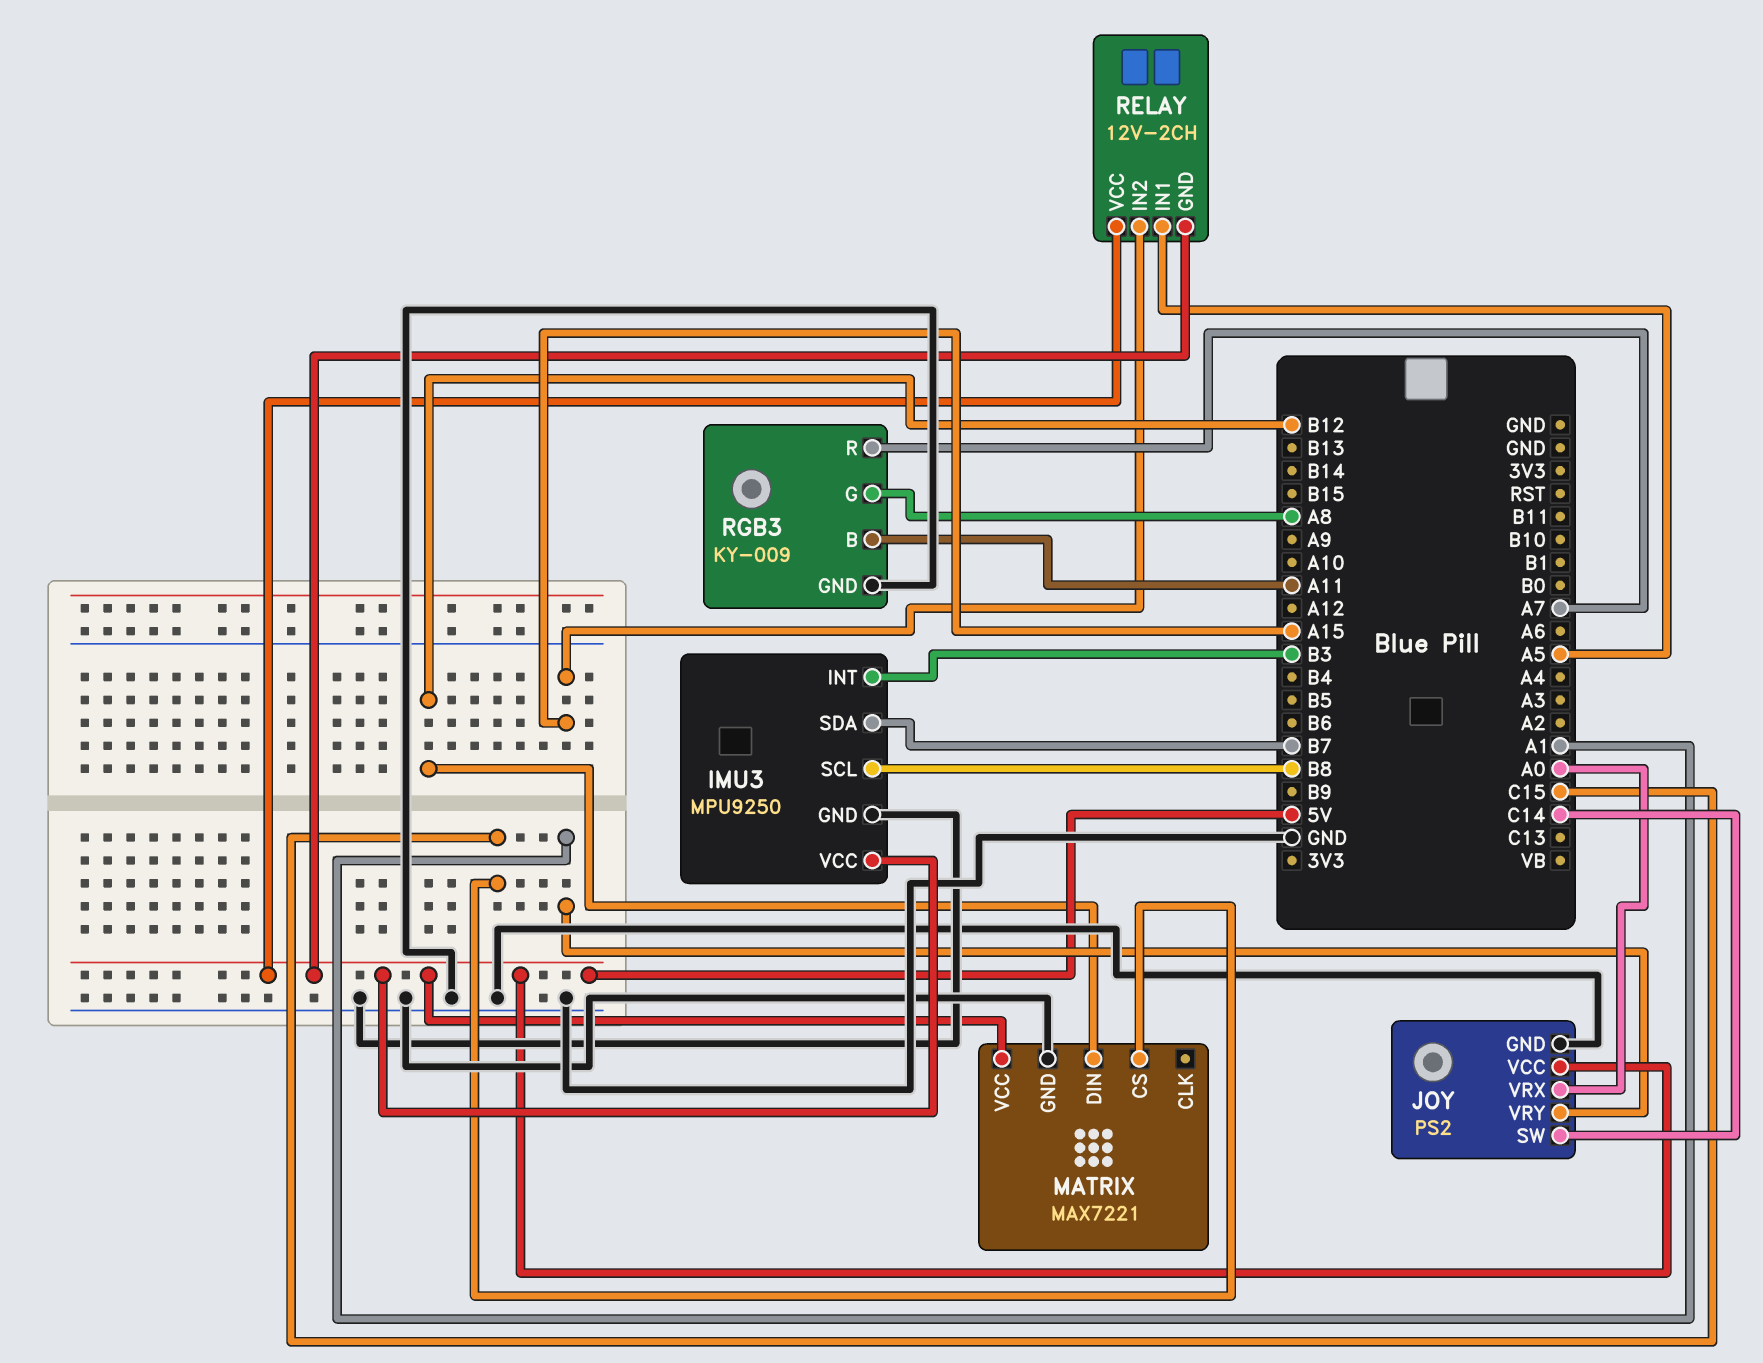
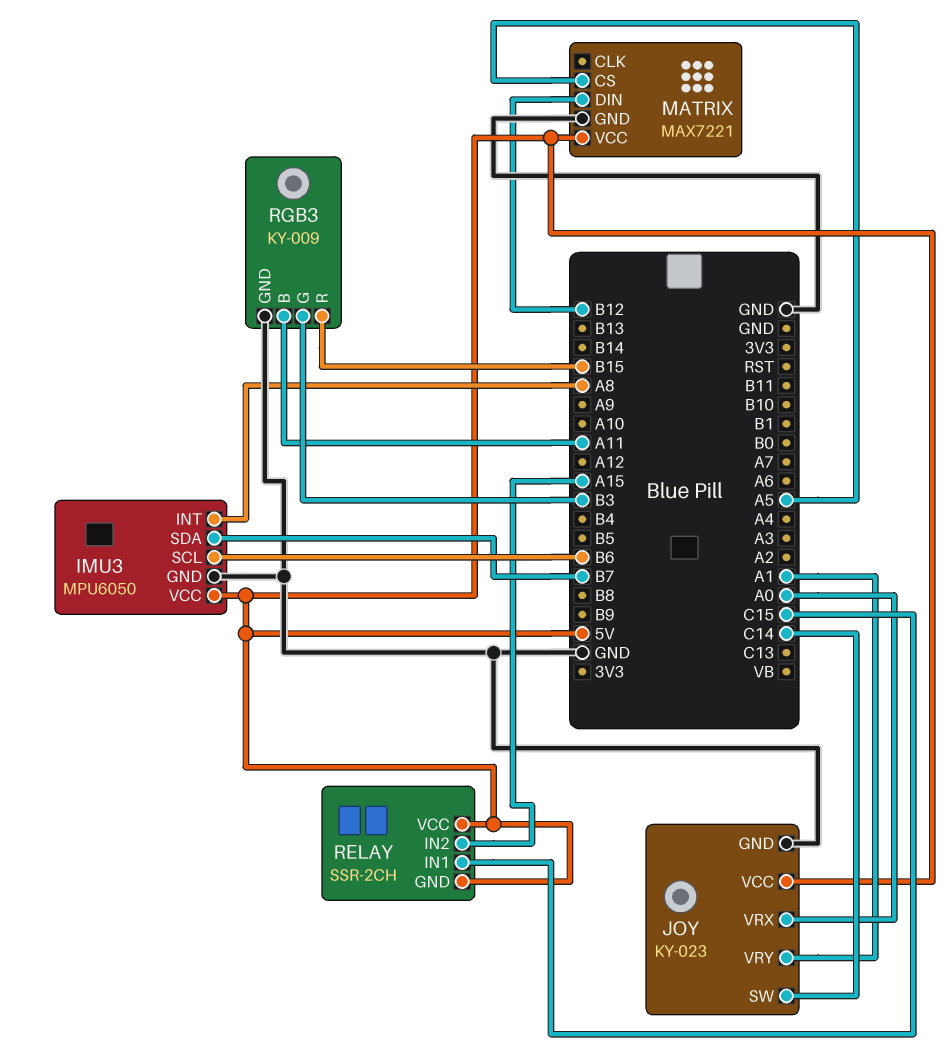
IMU3: MPU9250 -> MPU6050
IMU3 pin INT: B3 -> A8
IMU3 pin SCL: B8 -> B6
JOY: PS2 -> KY-023
MATRIX pin CS: C15 -> A5
RELAY: 12V-2CH -> SSR-2CH
RELAY pin IN1: A5 -> C15
RGB3 pin G: A8 -> B3
RGB3 pin R: A7 -> B15

